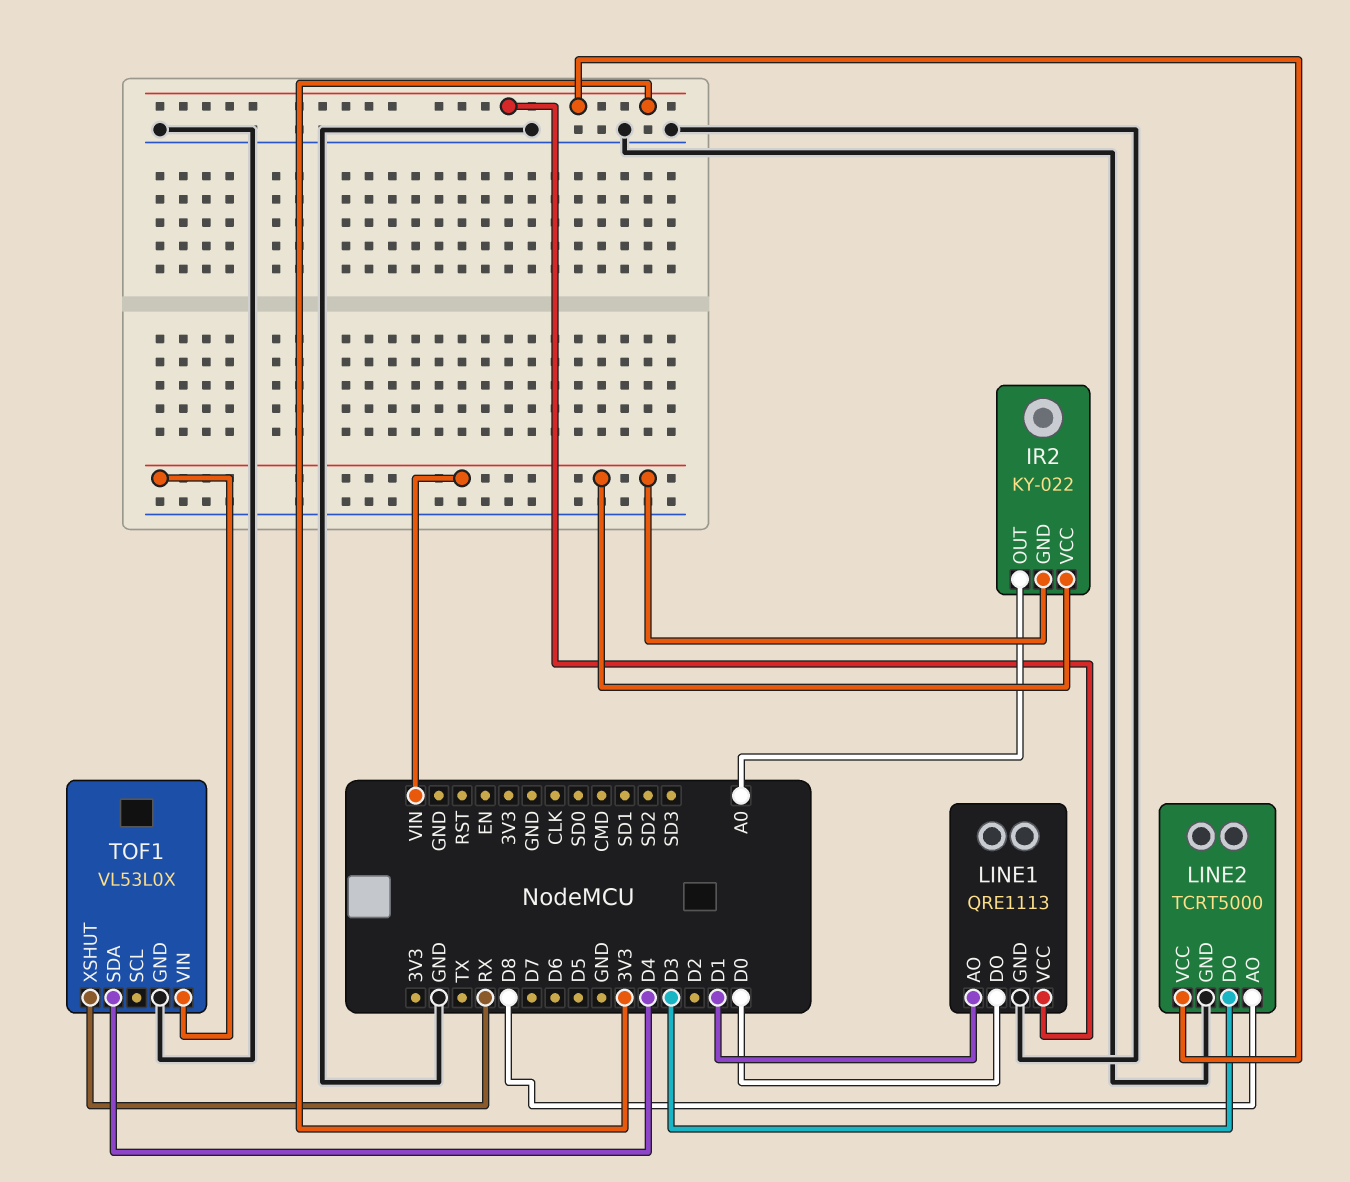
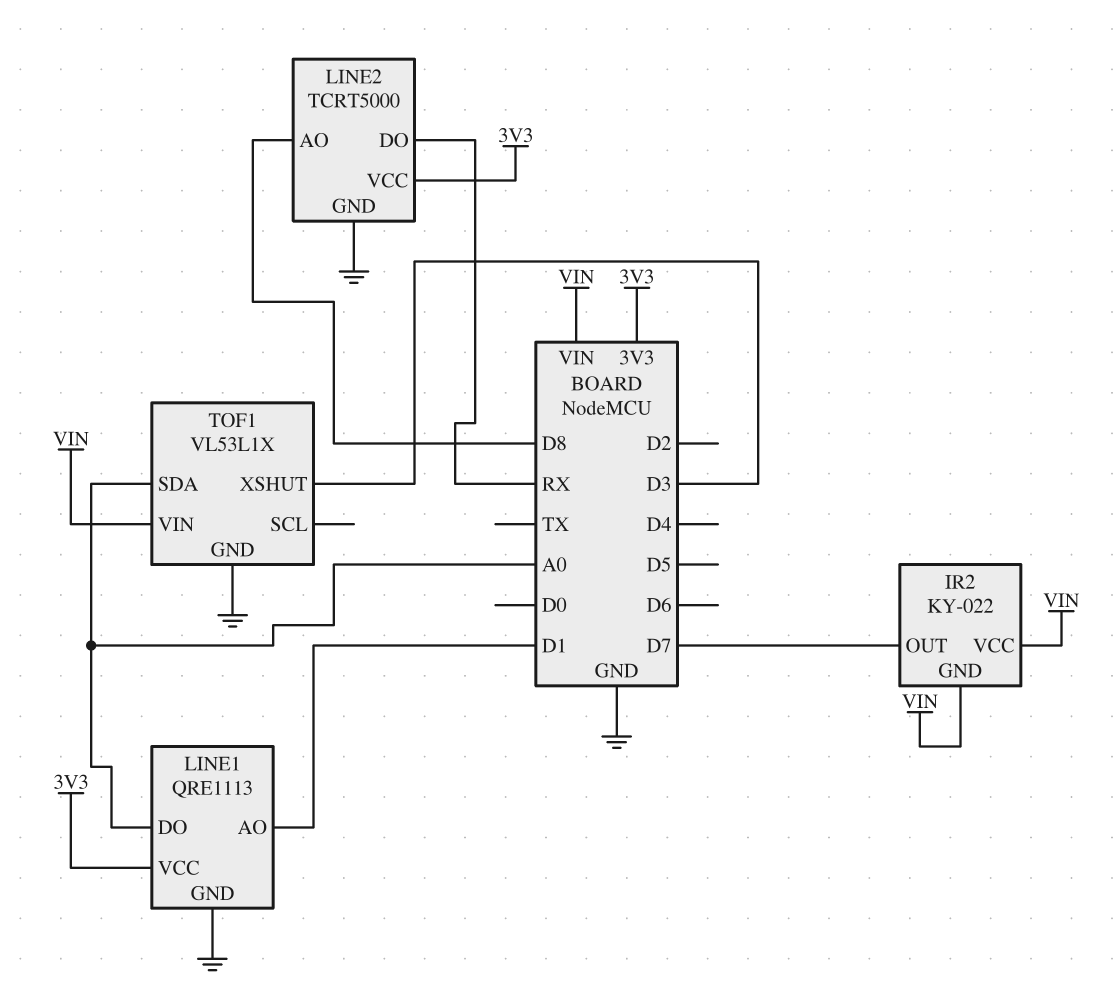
IR2 pin OUT: A0 -> D7
LINE1 pin DO: D0 -> A0
LINE2 pin DO: D3 -> RX
TOF1: VL53L0X -> VL53L1X
TOF1 pin SDA: D4 -> A0
TOF1 pin XSHUT: RX -> D3

